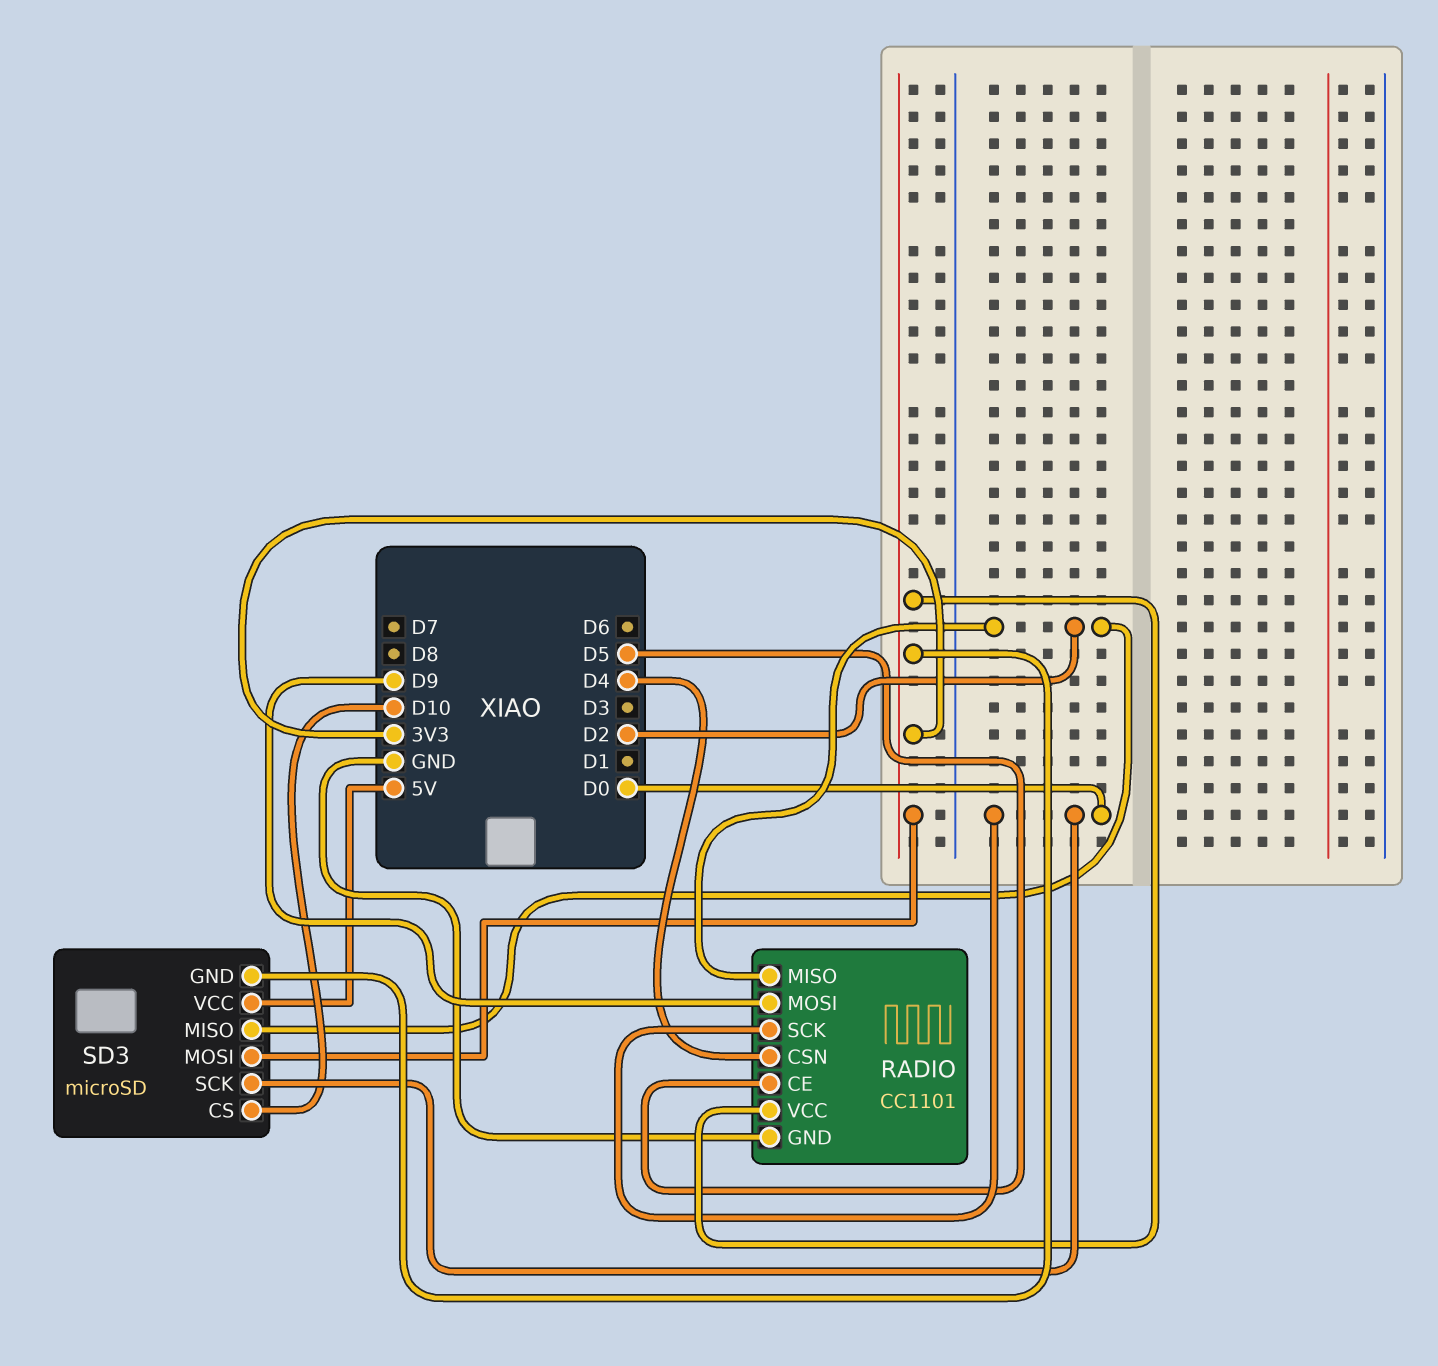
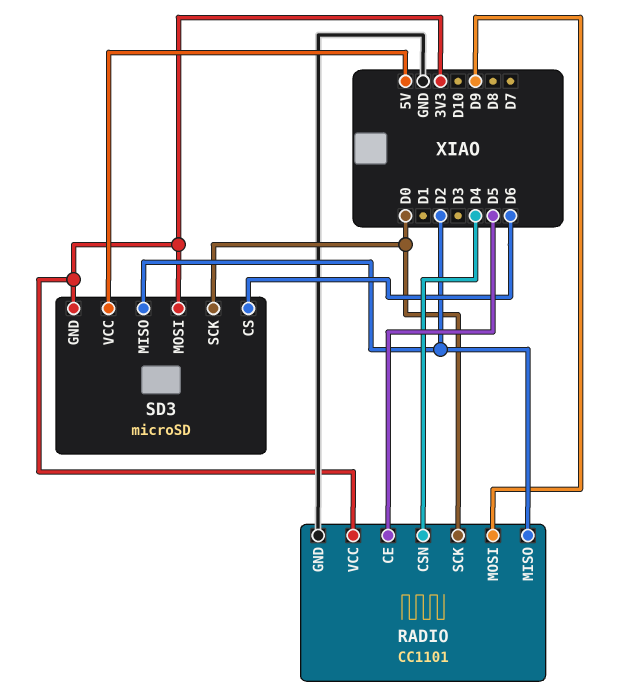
SD3 pin CS: D10 -> D6

